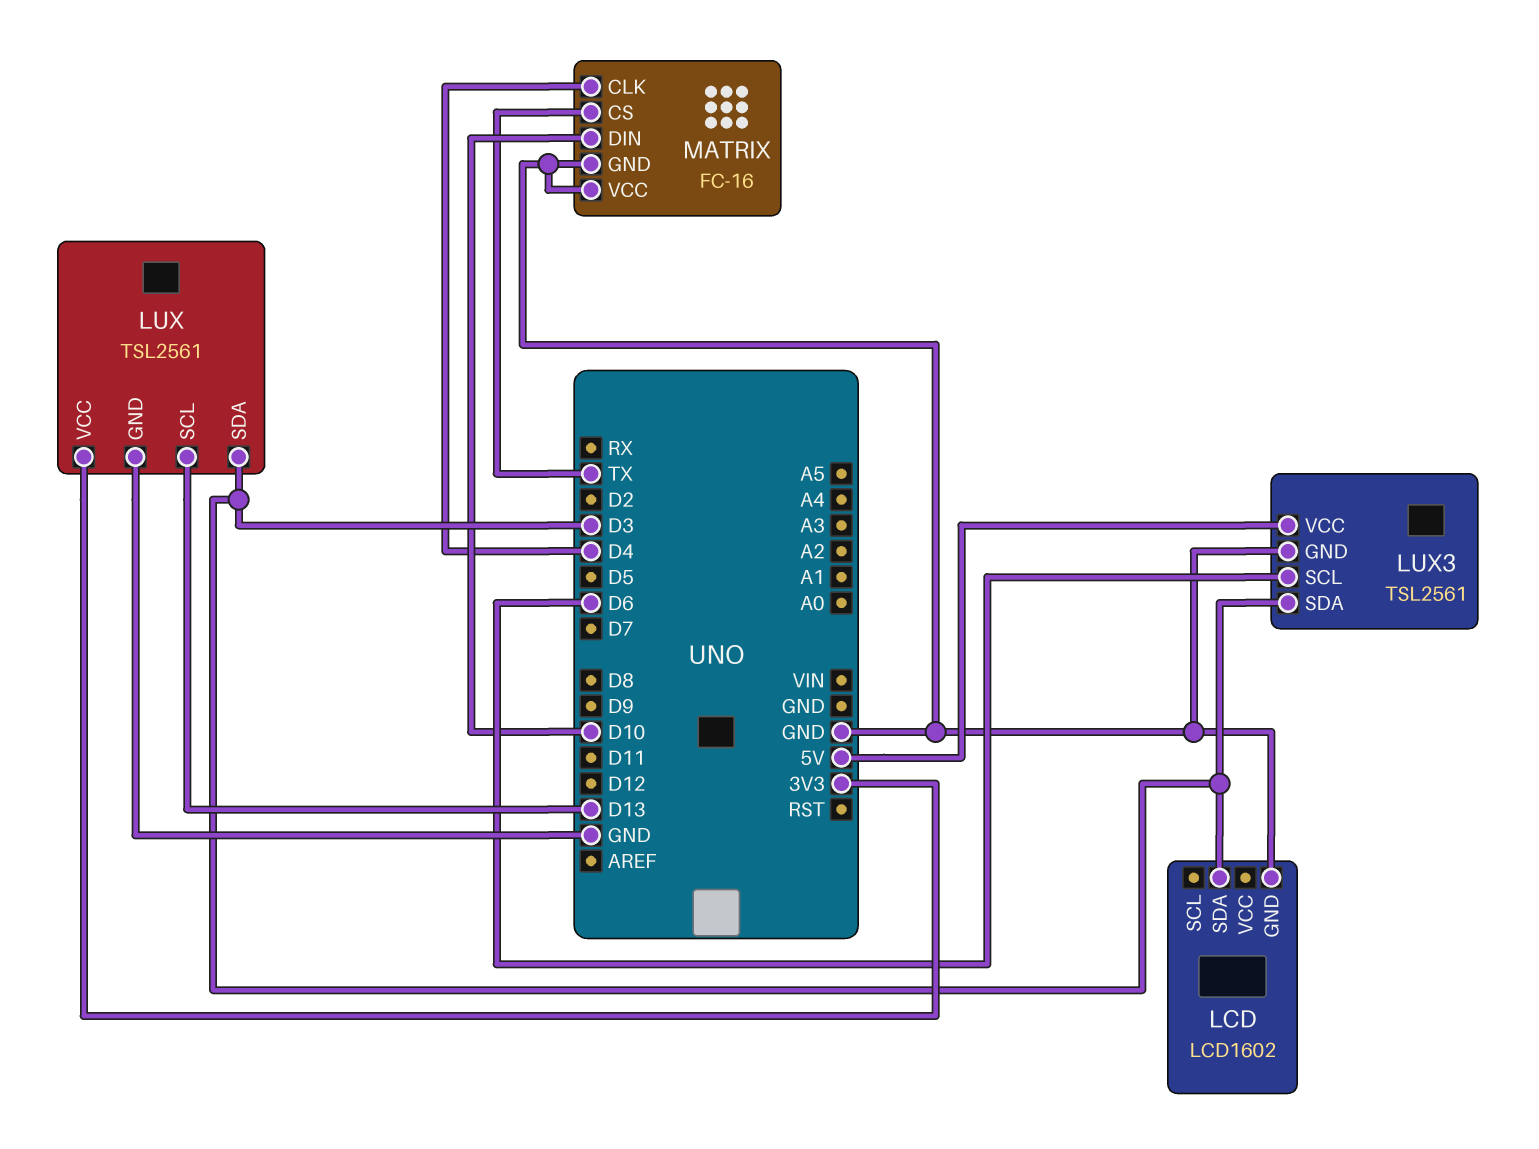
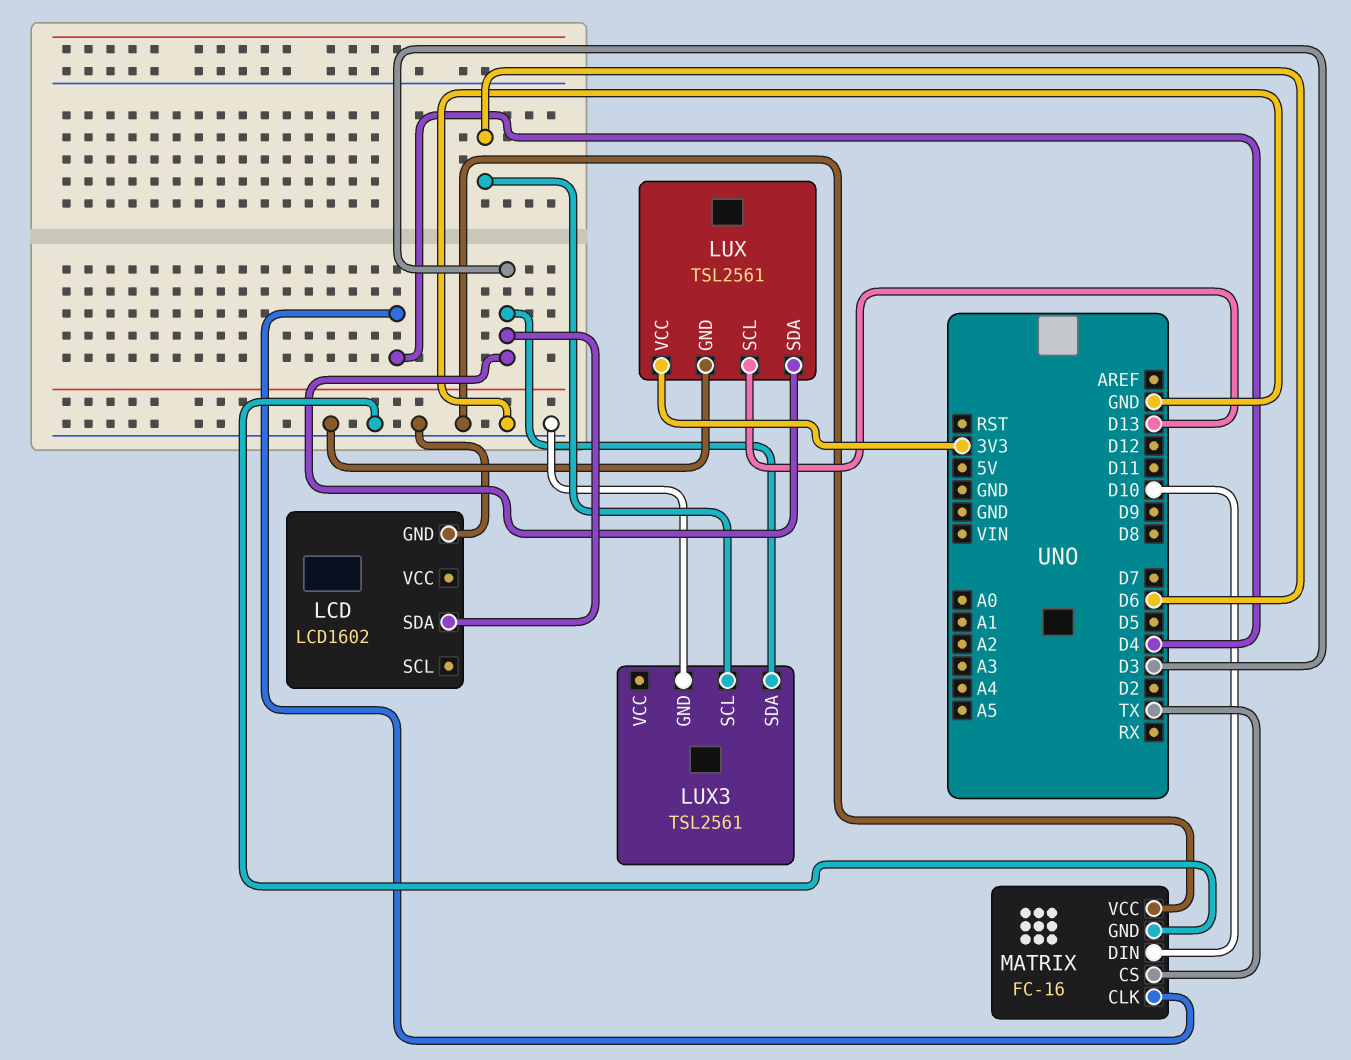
LUX3 pin VCC: 5V -> none

